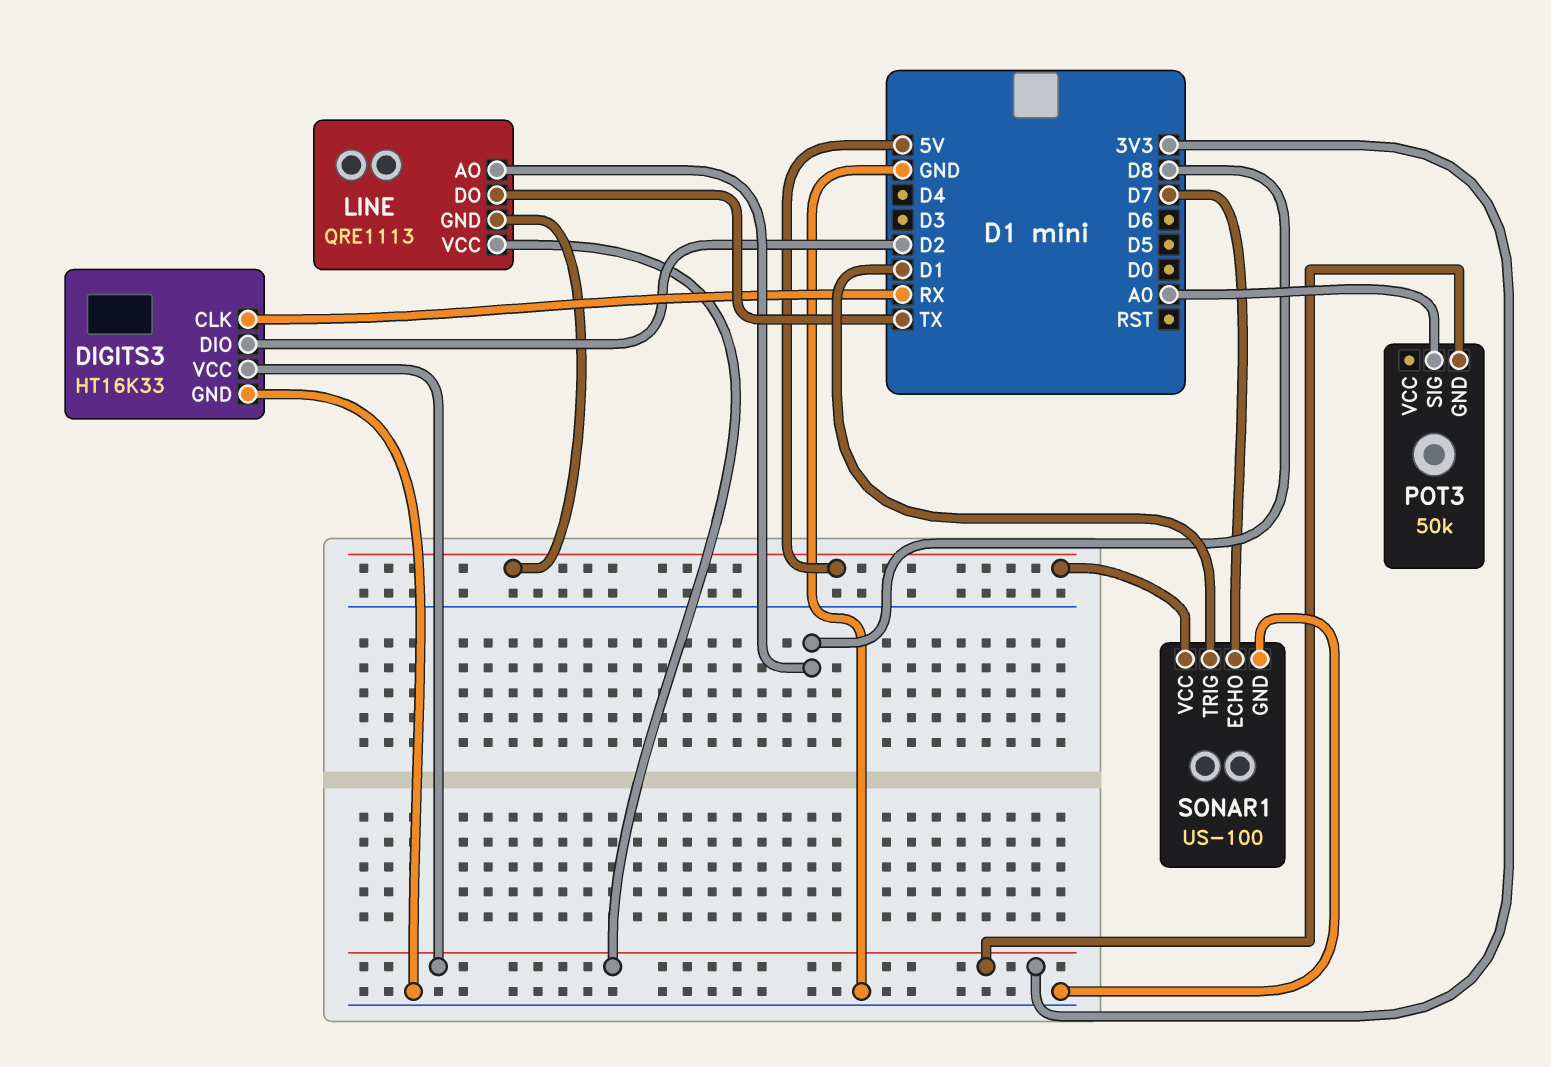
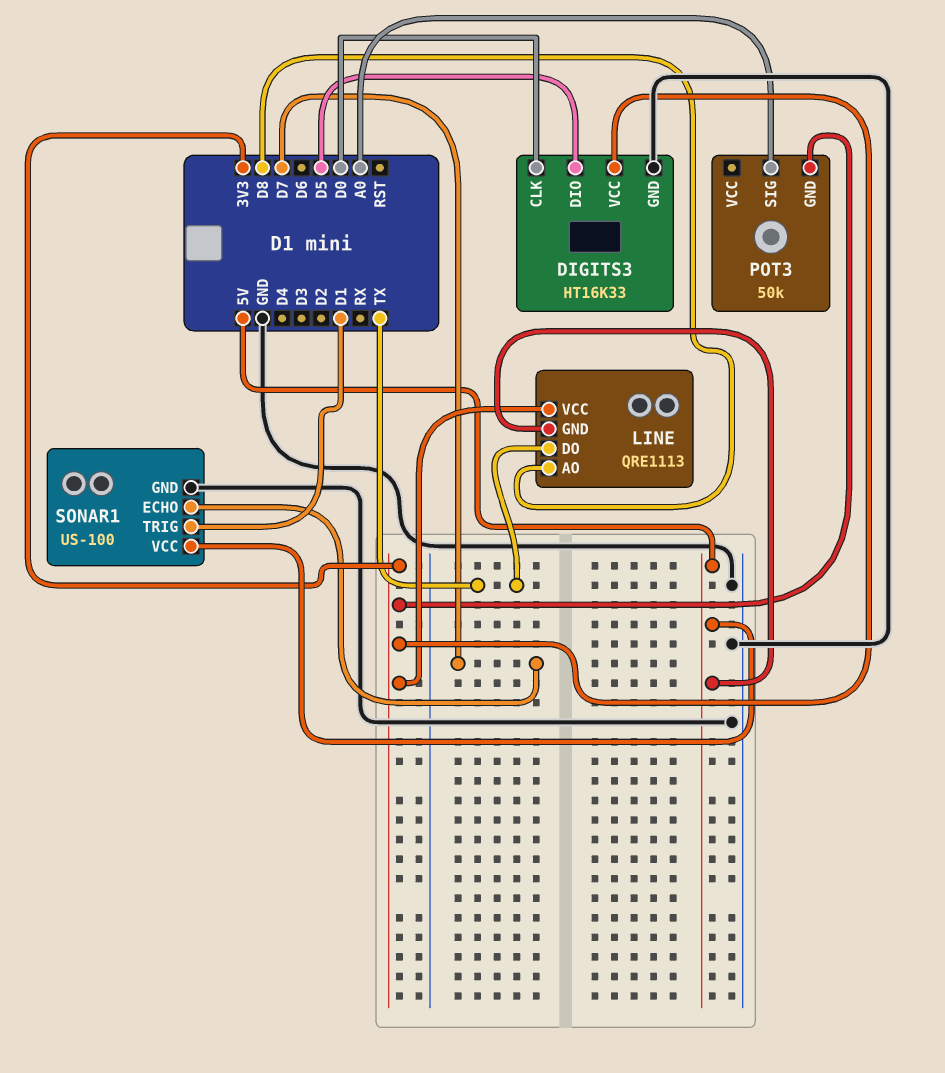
DIGITS3 pin CLK: RX -> D0
DIGITS3 pin DIO: D2 -> D5

